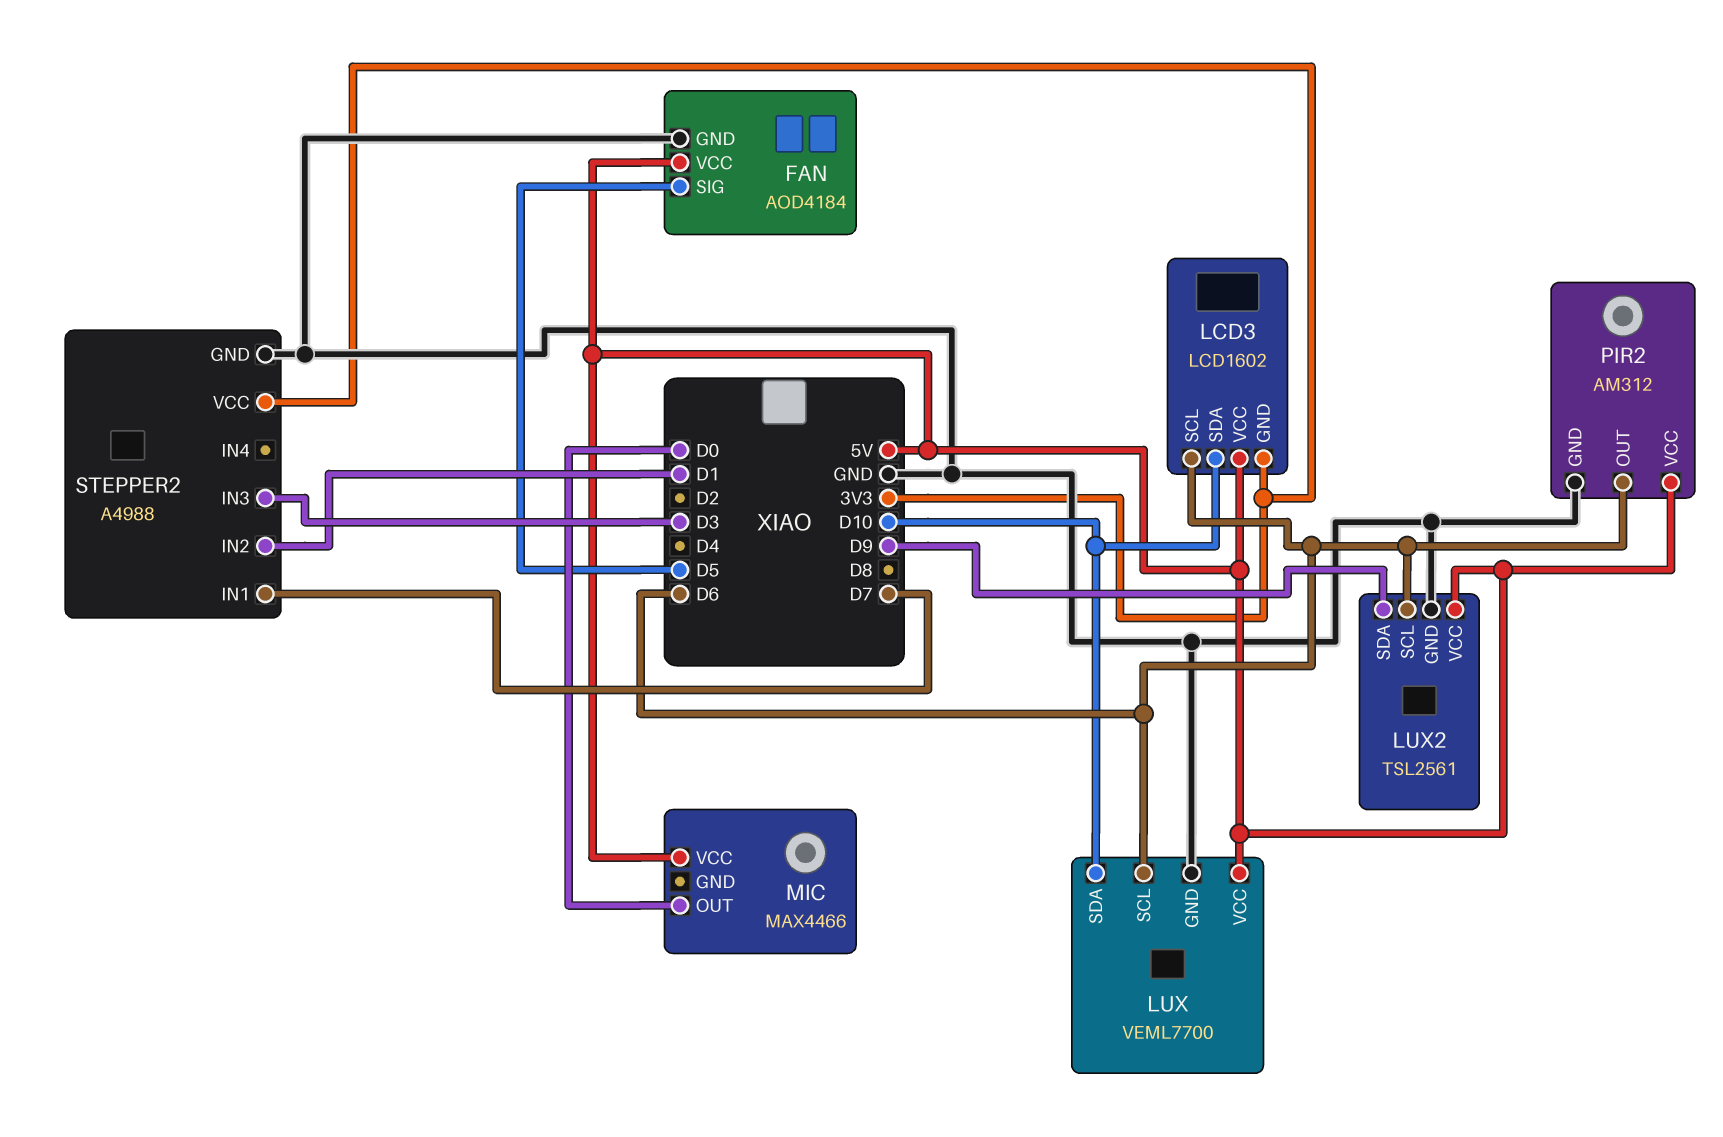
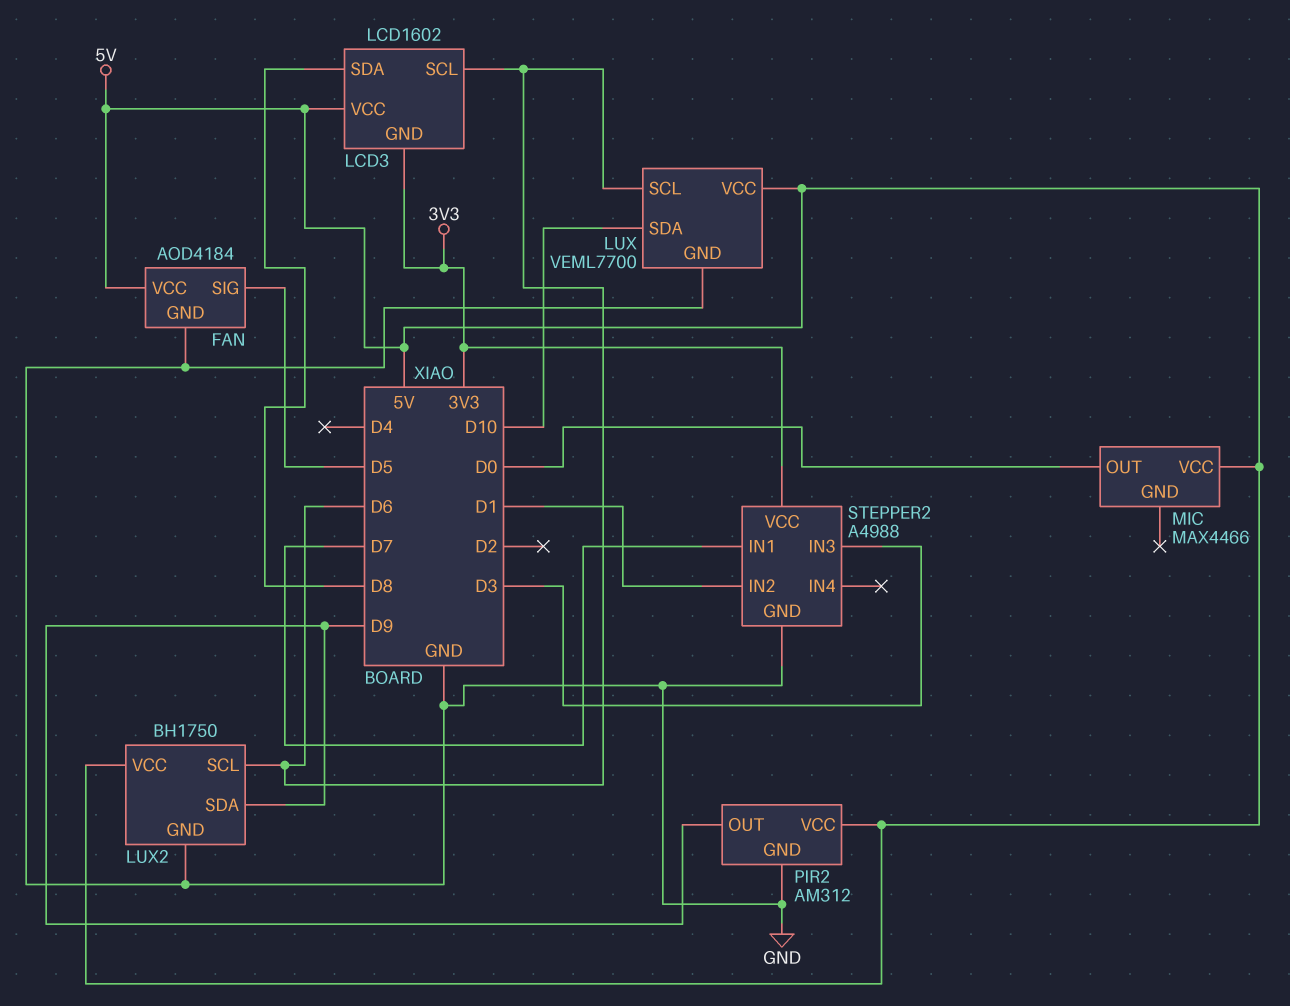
LCD3 pin SDA: D10 -> D8
LUX2: TSL2561 -> BH1750
PIR2 pin OUT: D6 -> D9

